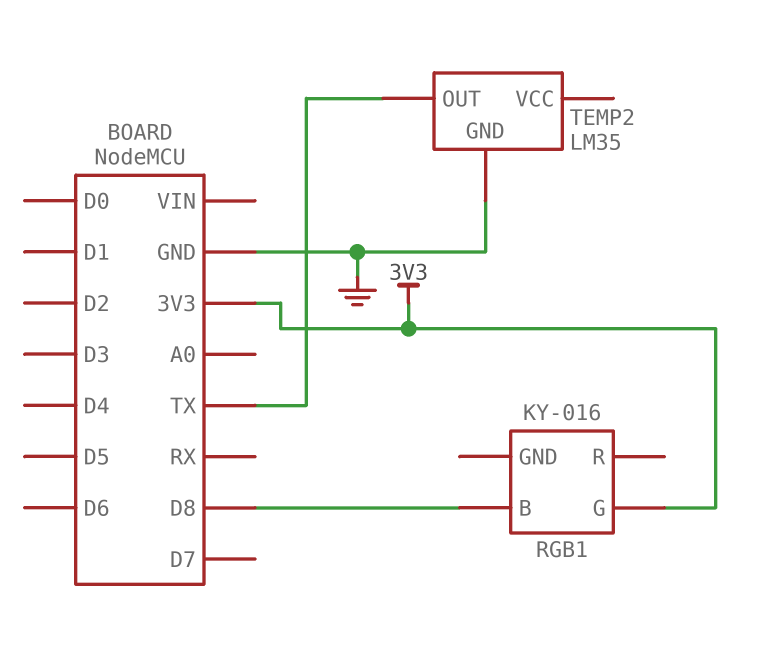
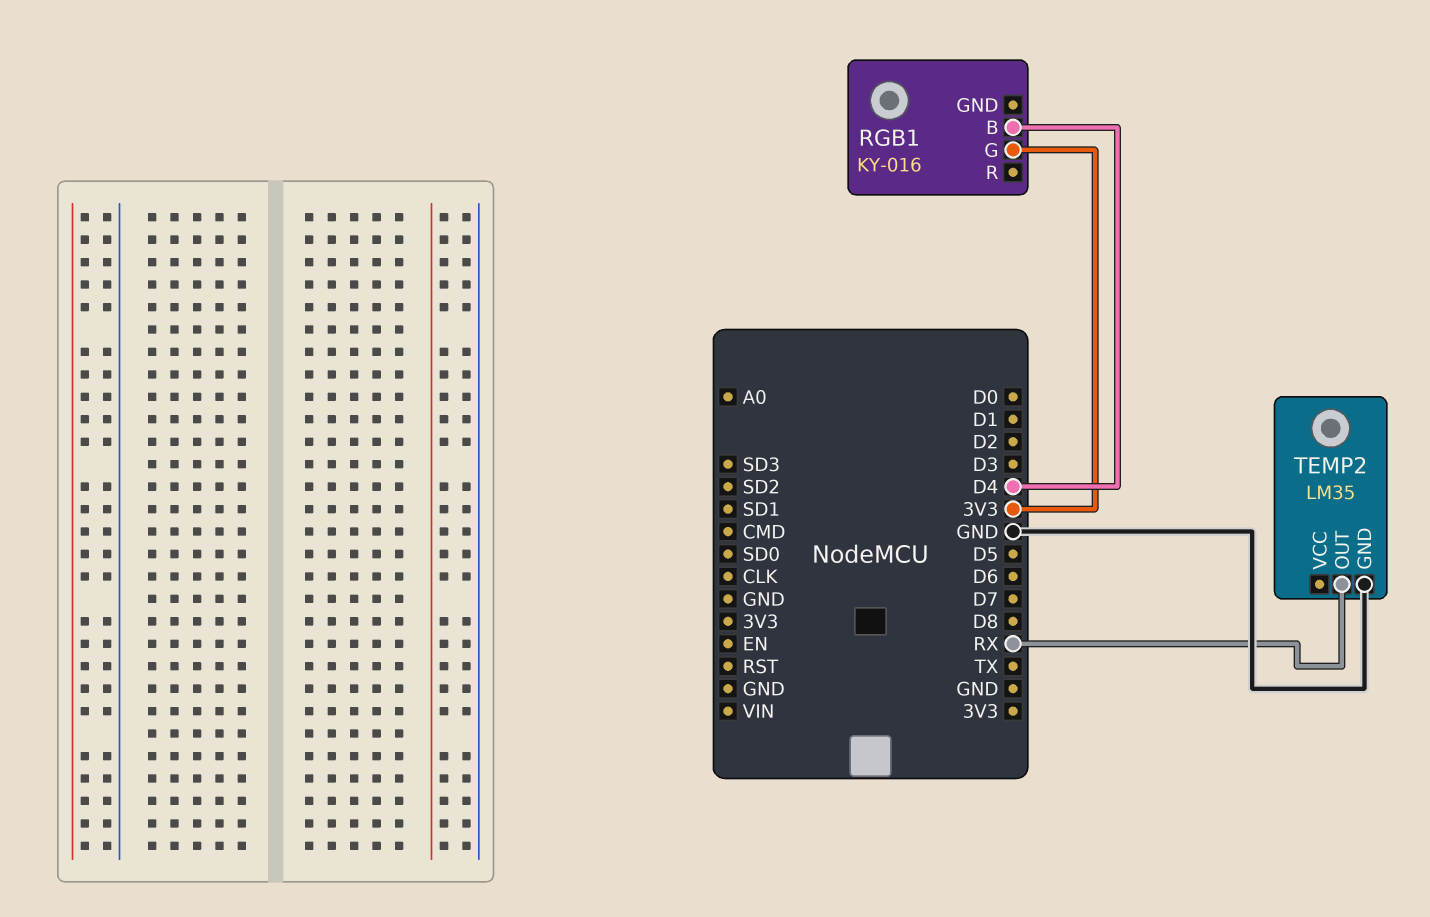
RGB1 pin B: D8 -> D4
TEMP2 pin OUT: TX -> RX

